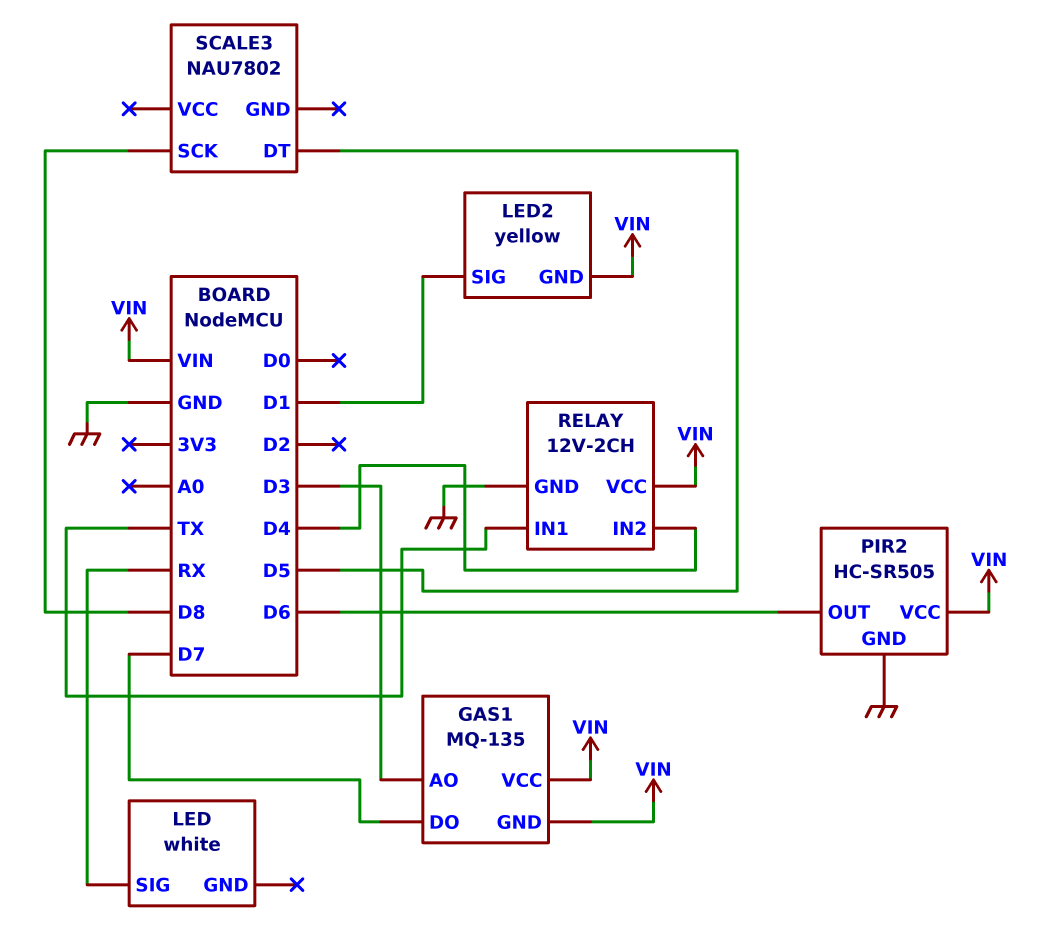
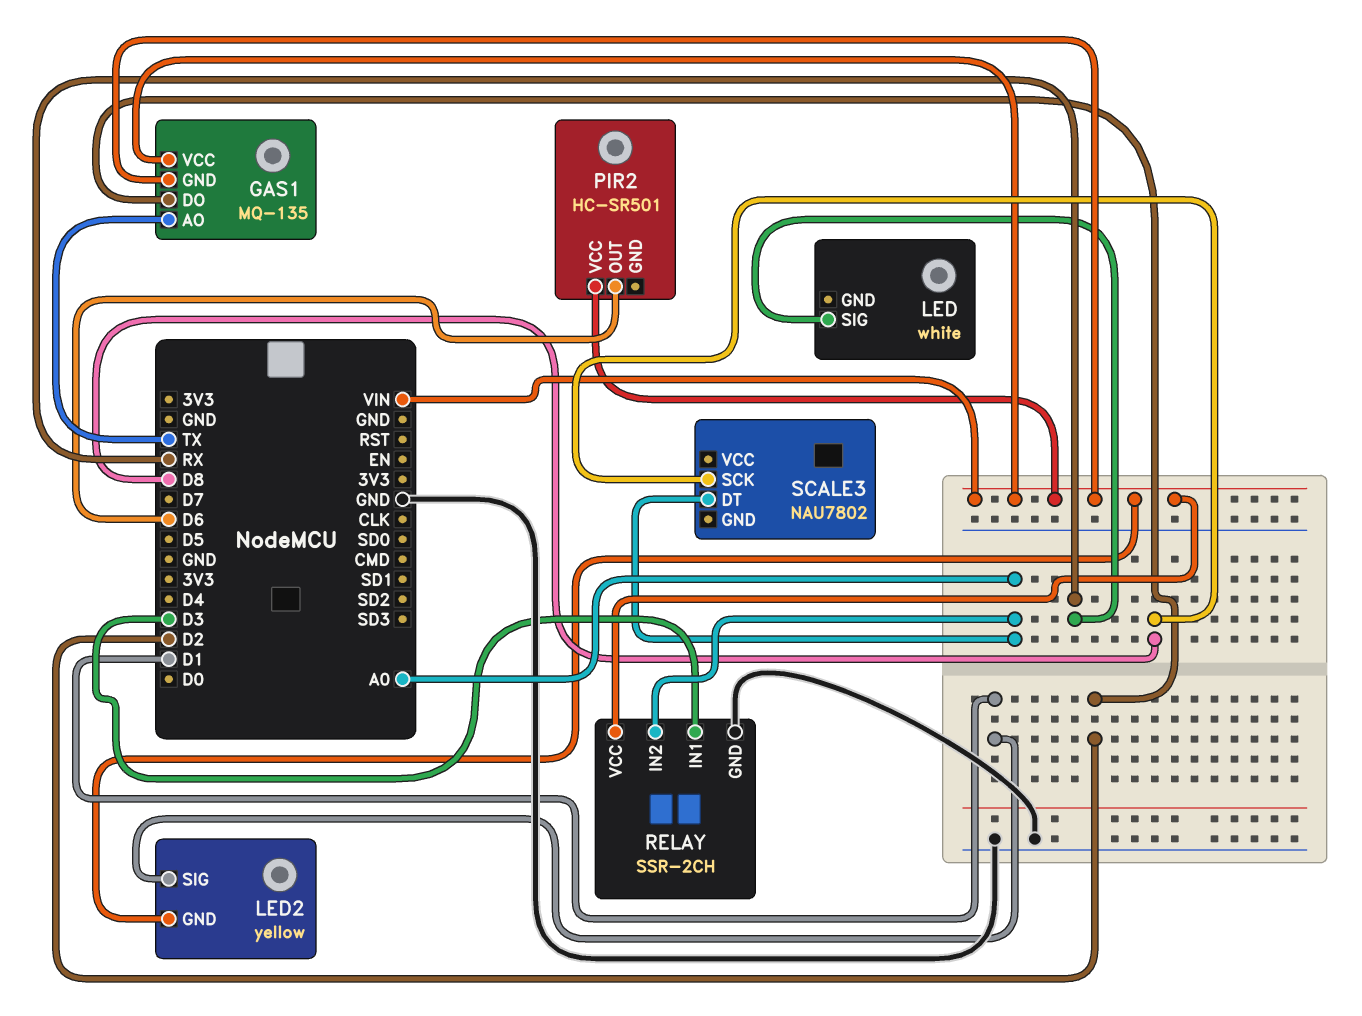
GAS1 pin AO: D3 -> TX
GAS1 pin DO: D7 -> D2
PIR2: HC-SR505 -> HC-SR501
PIR2 pin GND: GND -> none
RELAY: 12V-2CH -> SSR-2CH
RELAY pin IN1: TX -> D3
RELAY pin IN2: D4 -> A0
SCALE3 pin DT: D5 -> A0

